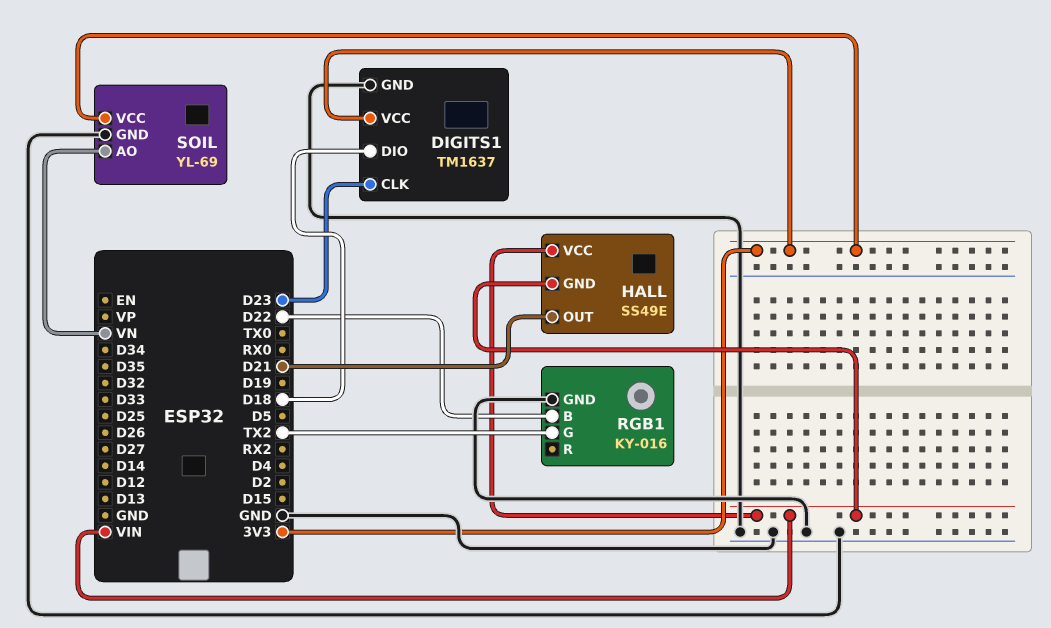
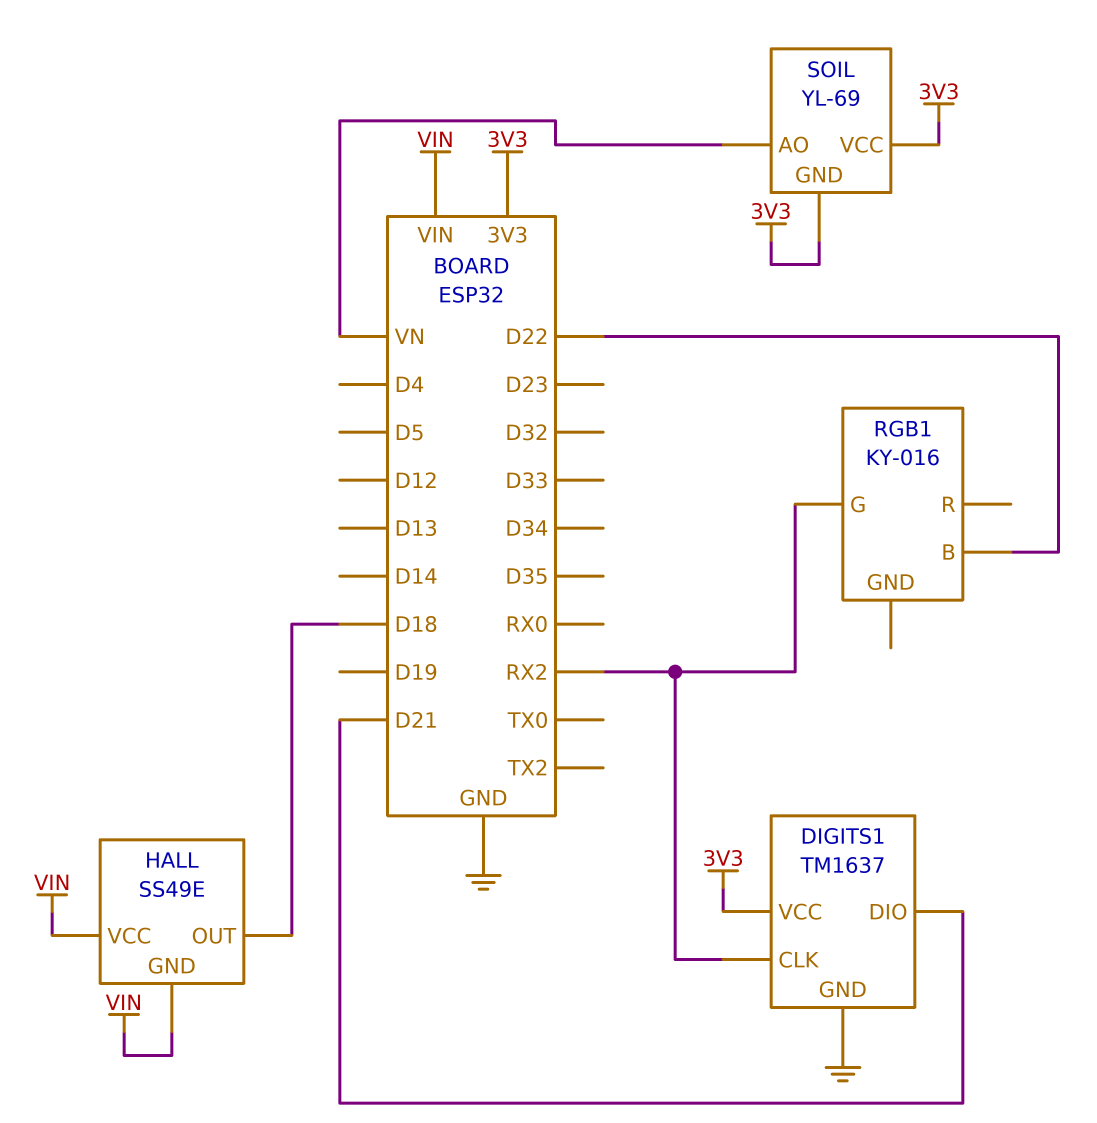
DIGITS1 pin CLK: D23 -> RX2
DIGITS1 pin DIO: D18 -> D21
HALL pin OUT: D21 -> D18
RGB1 pin G: TX2 -> RX2
RGB1 pin GND: GND -> none
SOIL pin GND: GND -> 3V3

